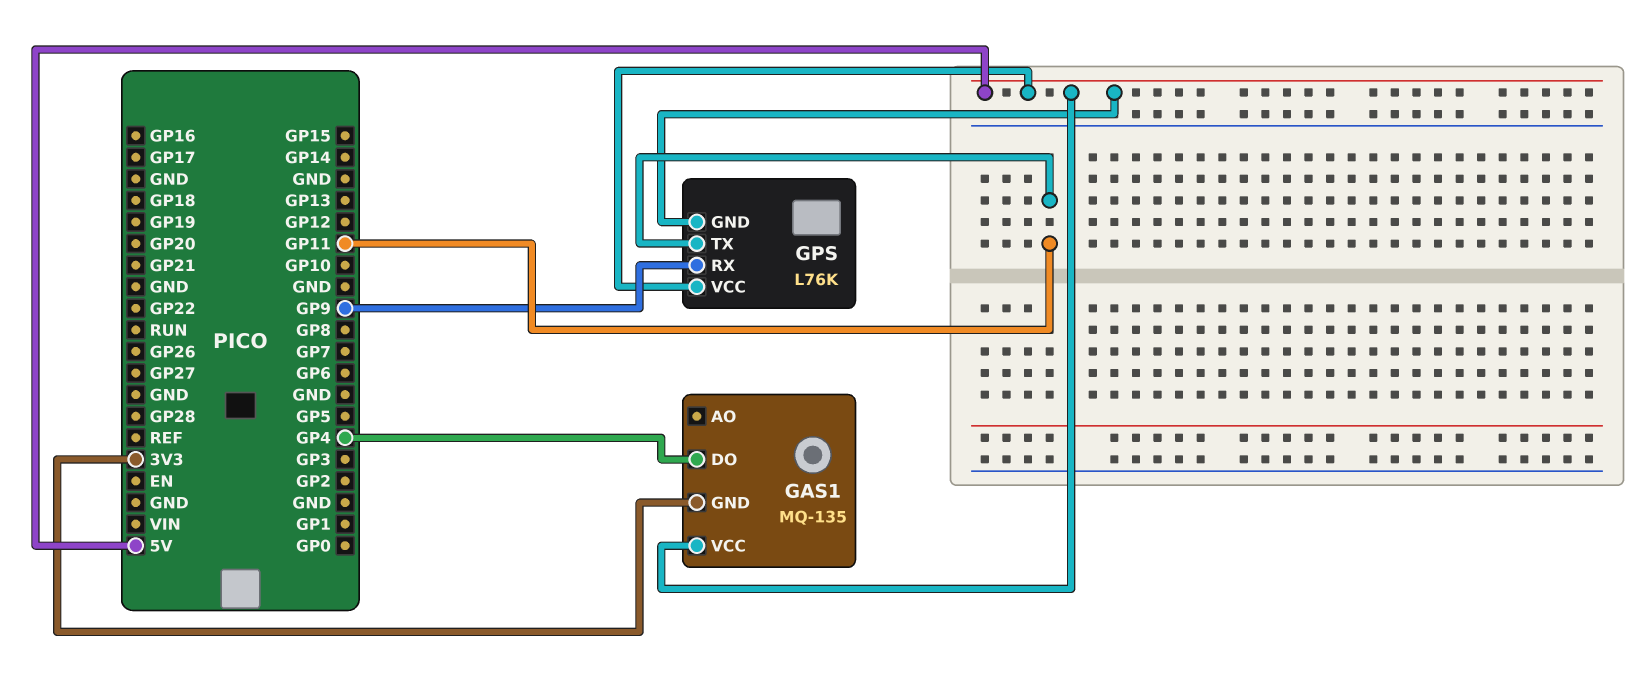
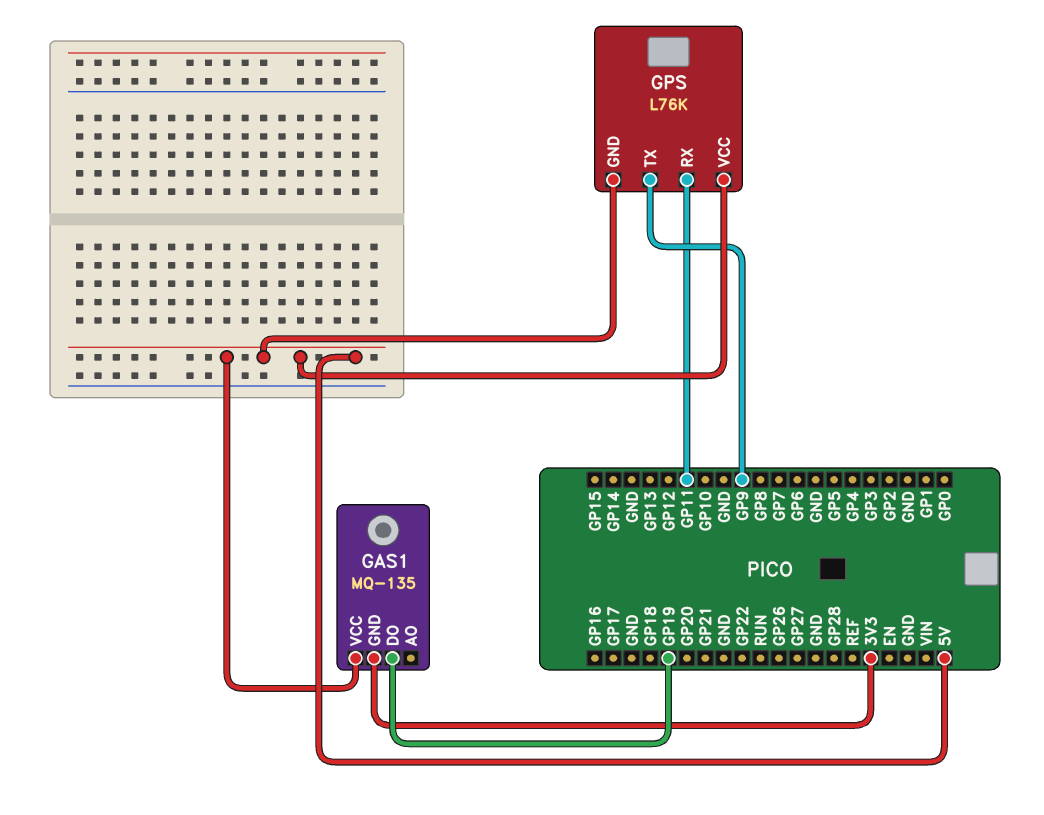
GAS1 pin DO: GP4 -> GP19
GPS pin RX: GP9 -> GP11
GPS pin TX: GP11 -> GP9

